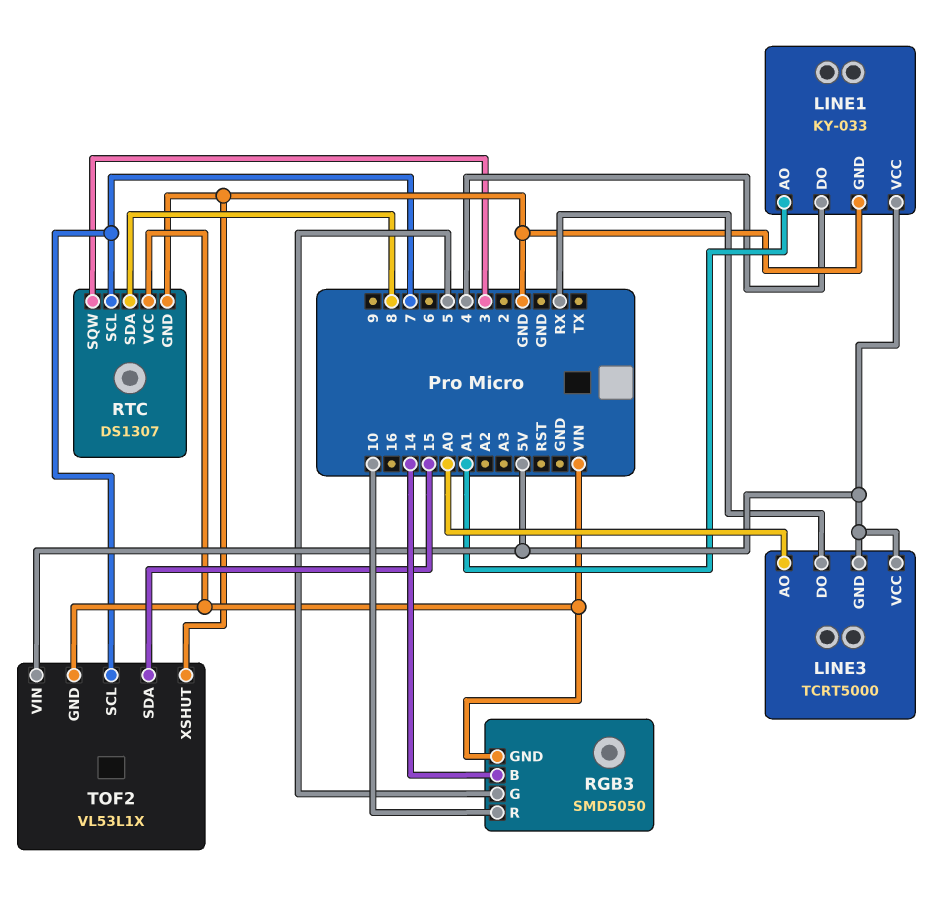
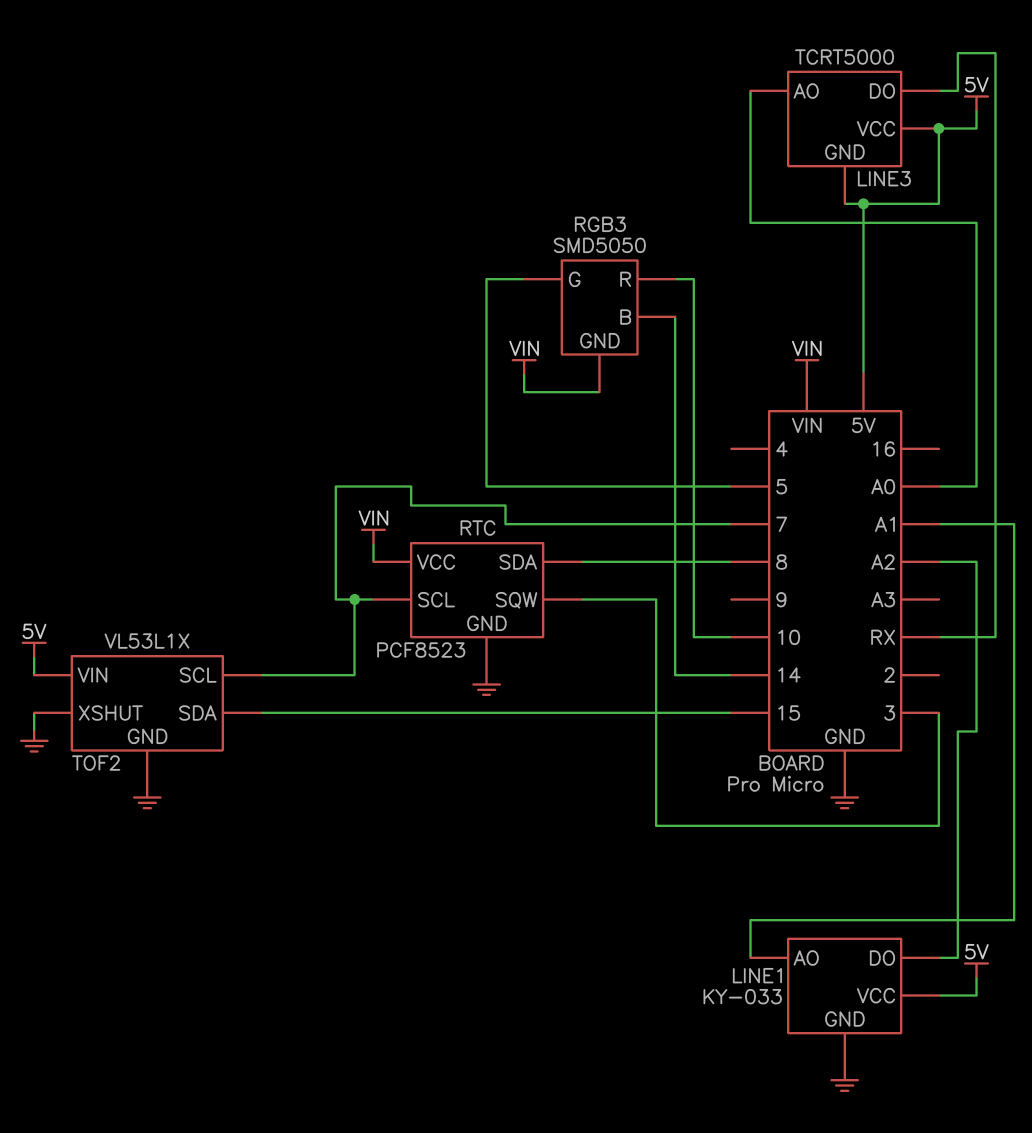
LINE1 pin DO: 4 -> A2
RTC: DS1307 -> PCF8523
TOF2 pin GND: VIN -> GND

